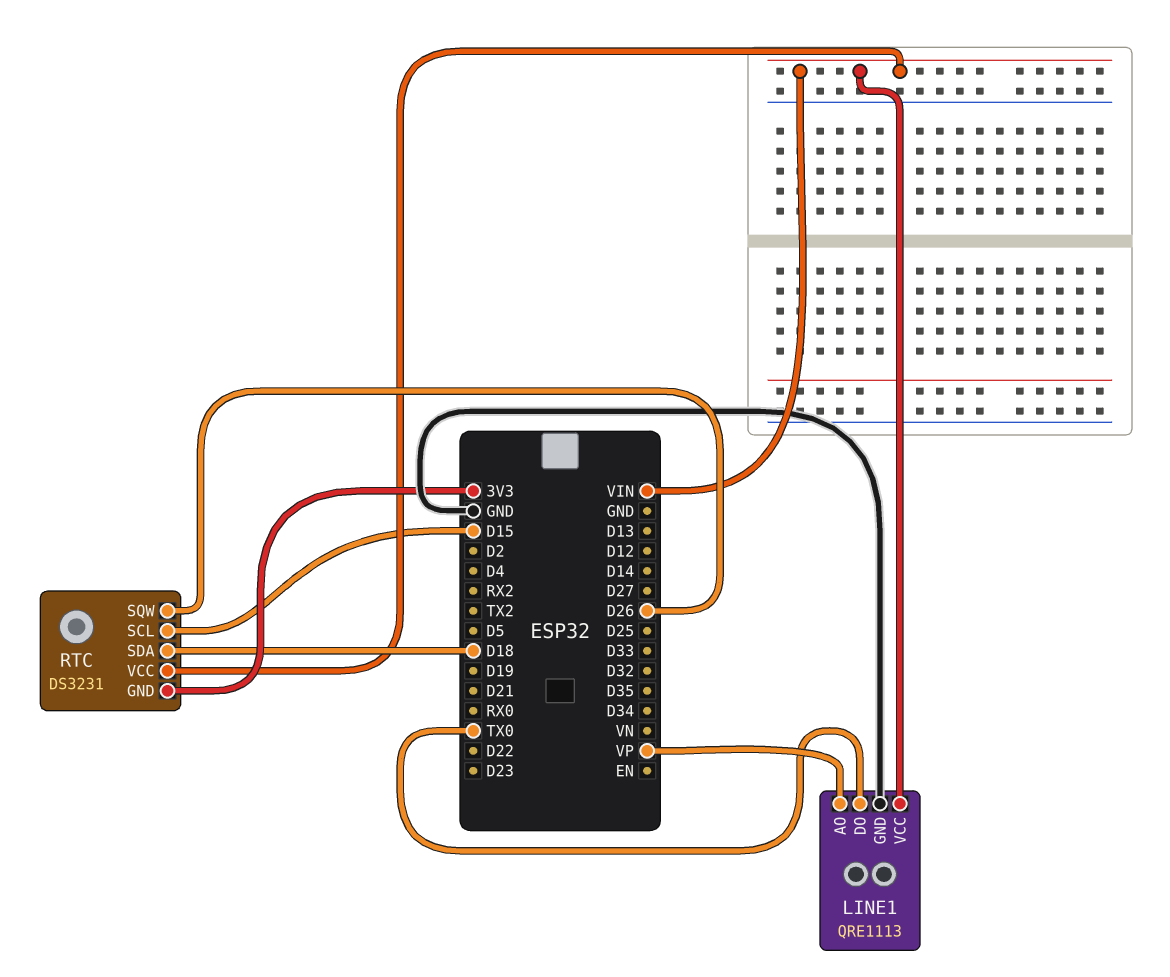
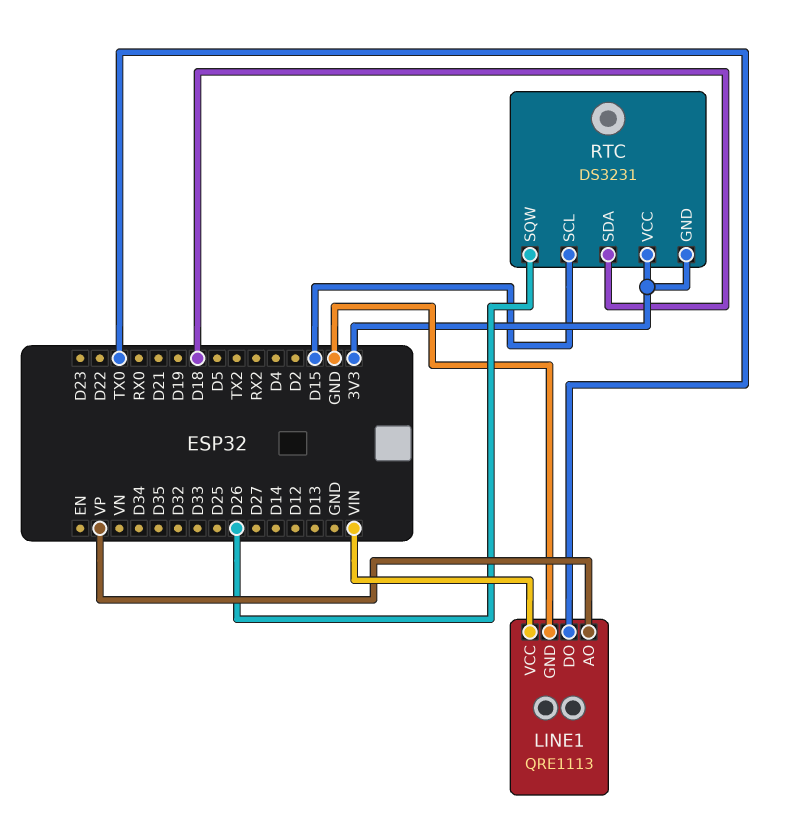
RTC pin VCC: VIN -> 3V3

